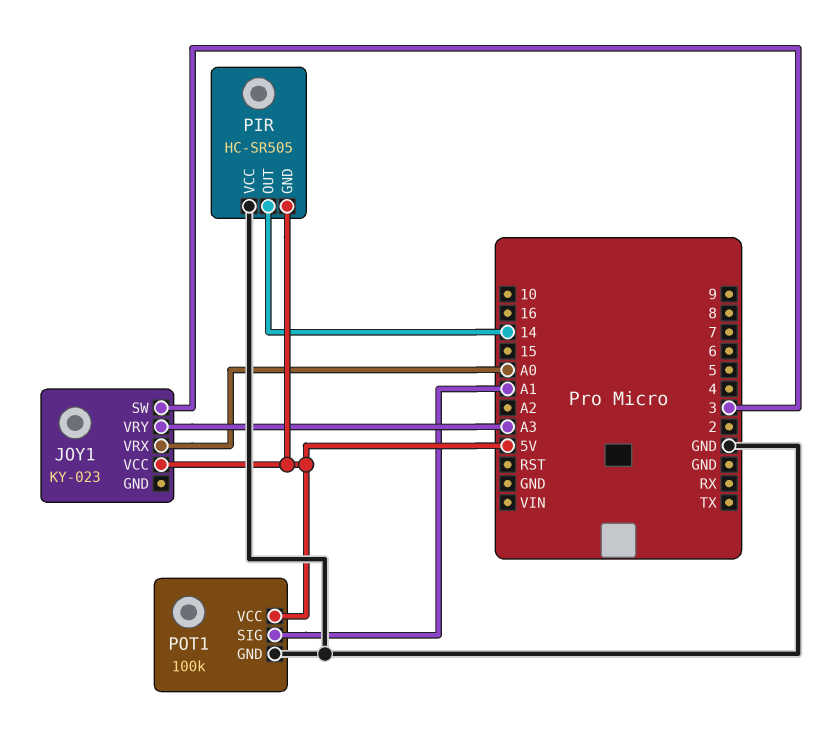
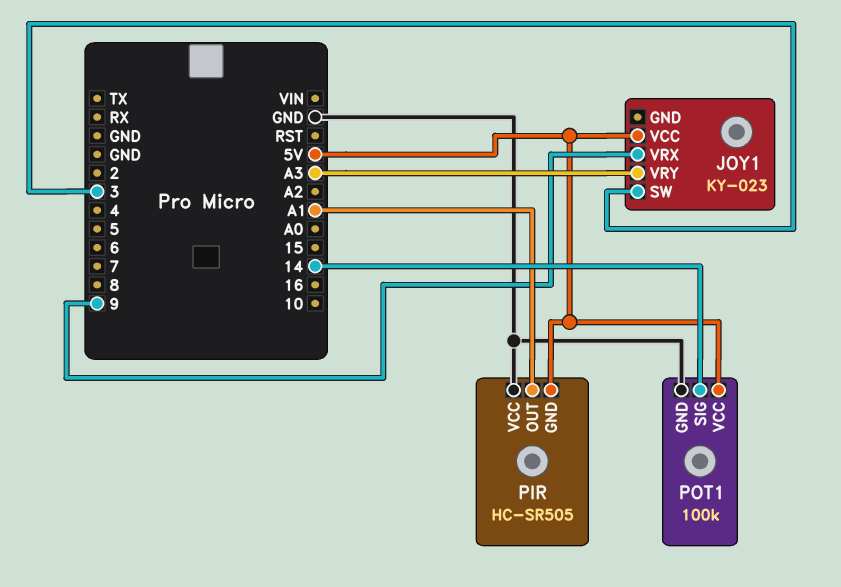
JOY1 pin VRX: A0 -> 9
PIR pin OUT: 14 -> A1
POT1 pin SIG: A1 -> 14

